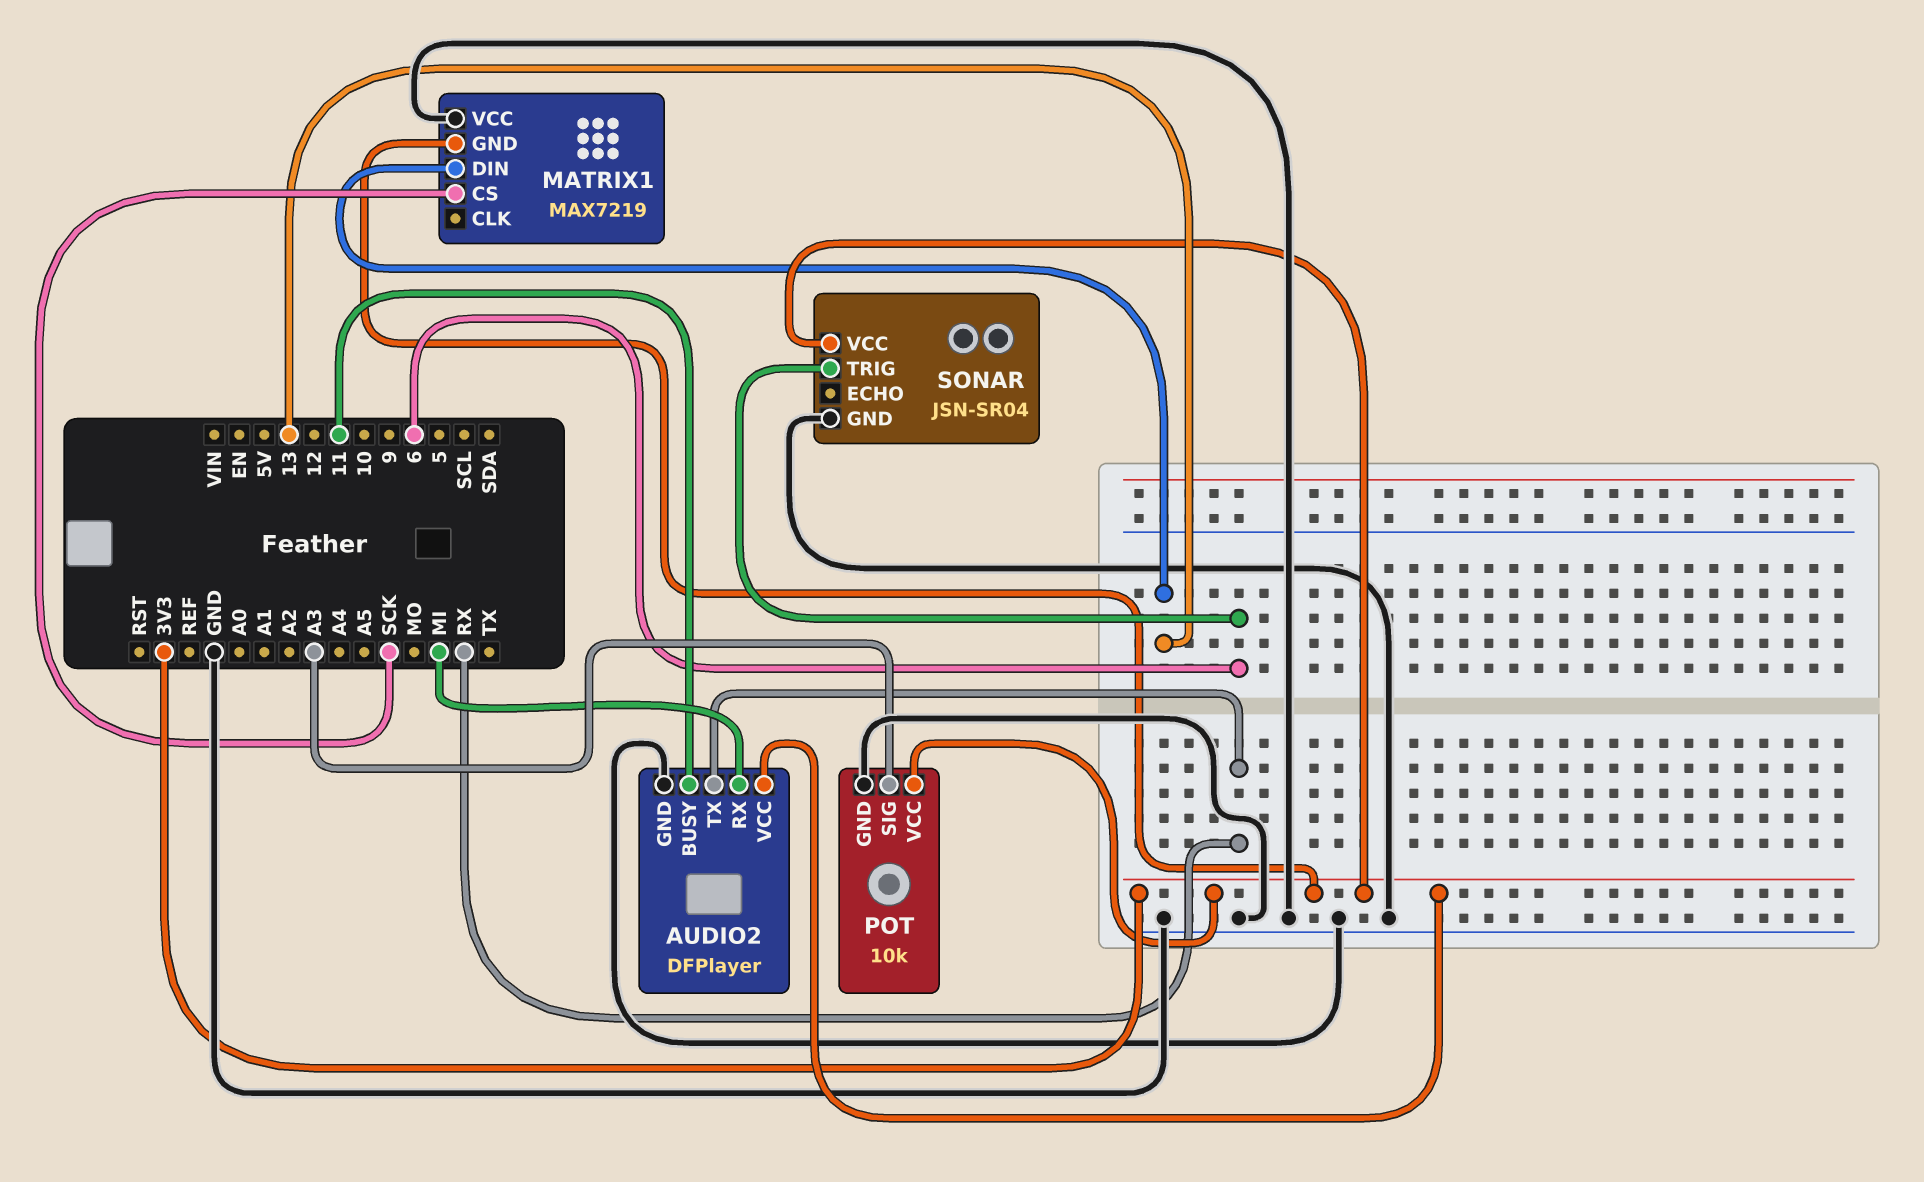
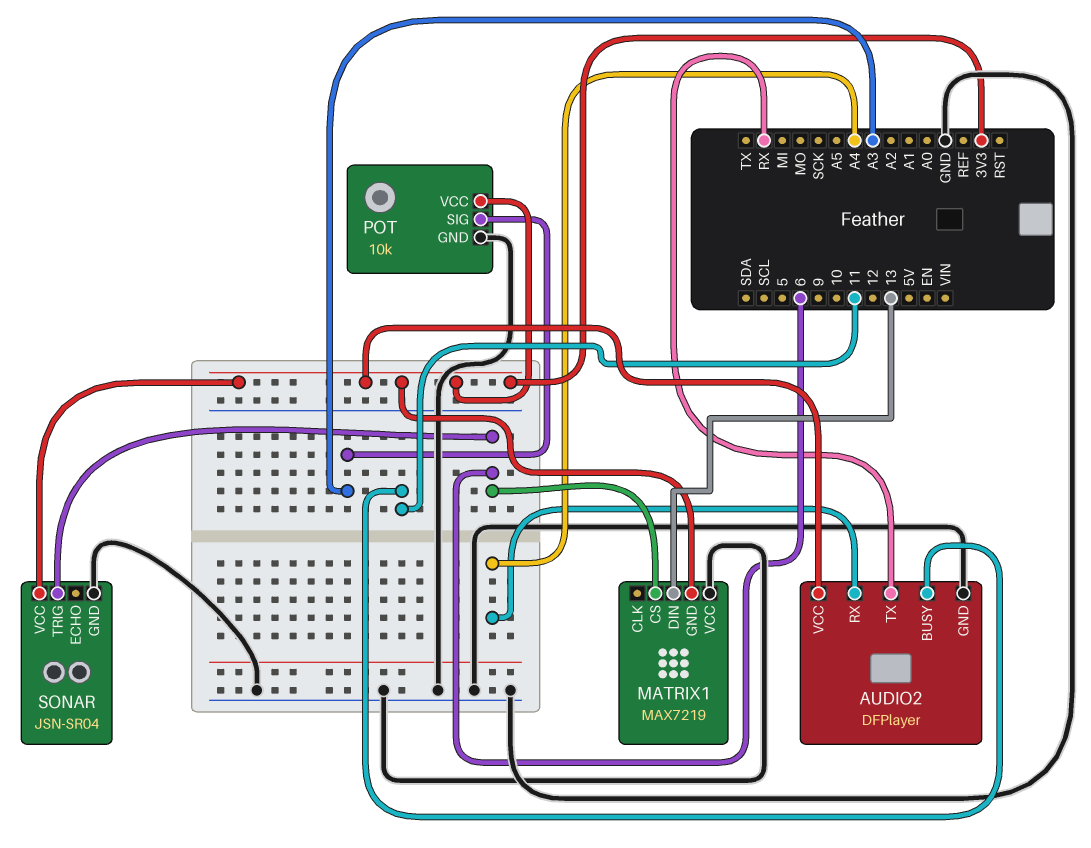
AUDIO2 pin RX: MI -> A4
MATRIX1 pin CS: SCK -> 6

